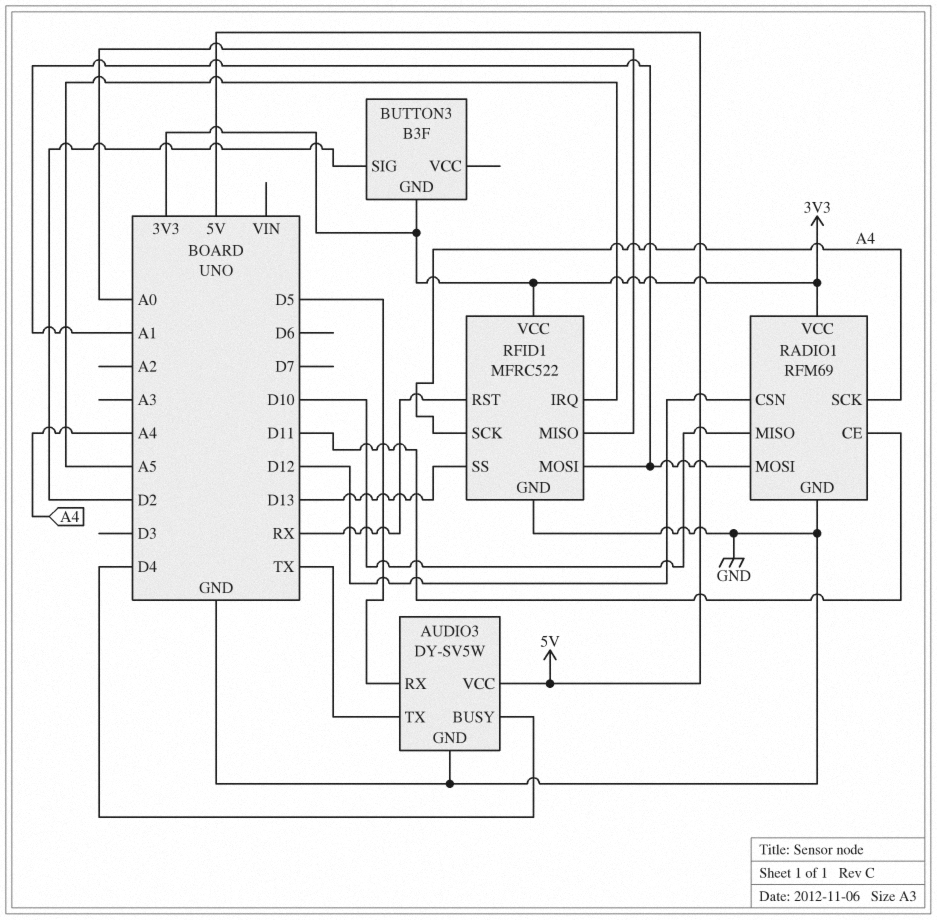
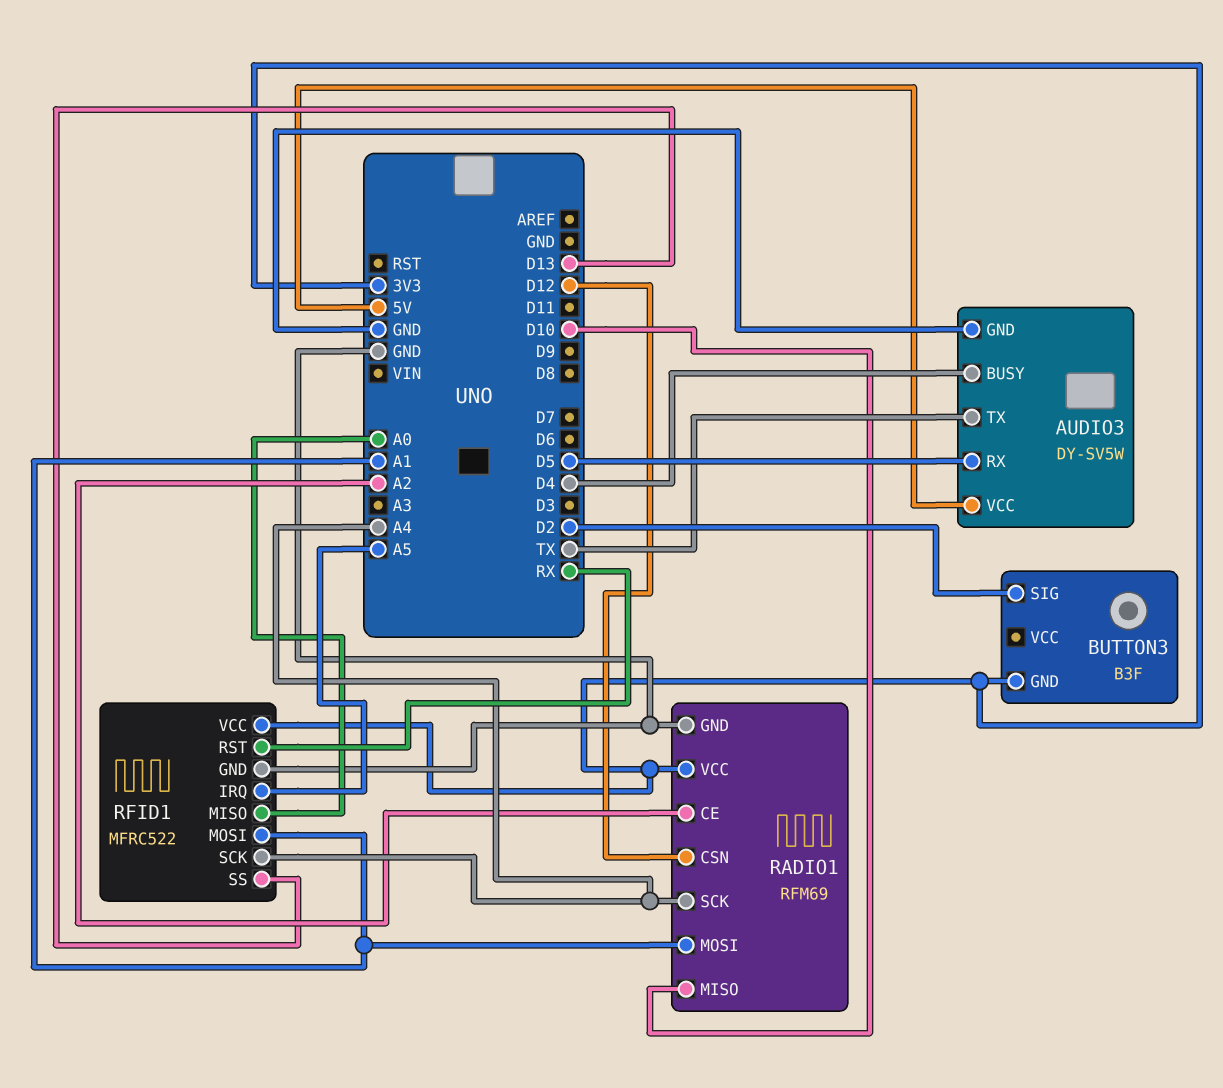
RADIO1 pin CE: D11 -> A2

